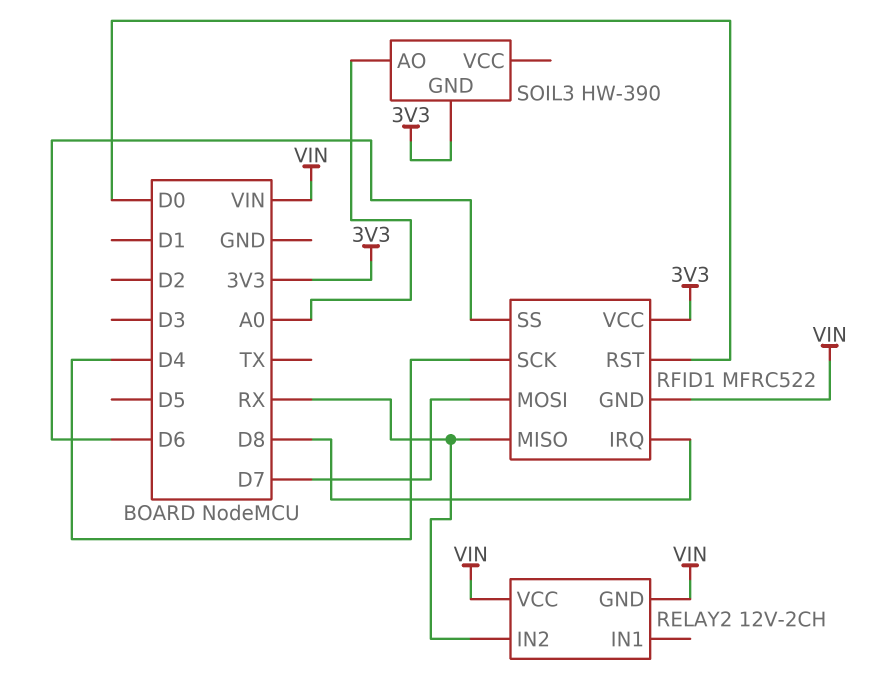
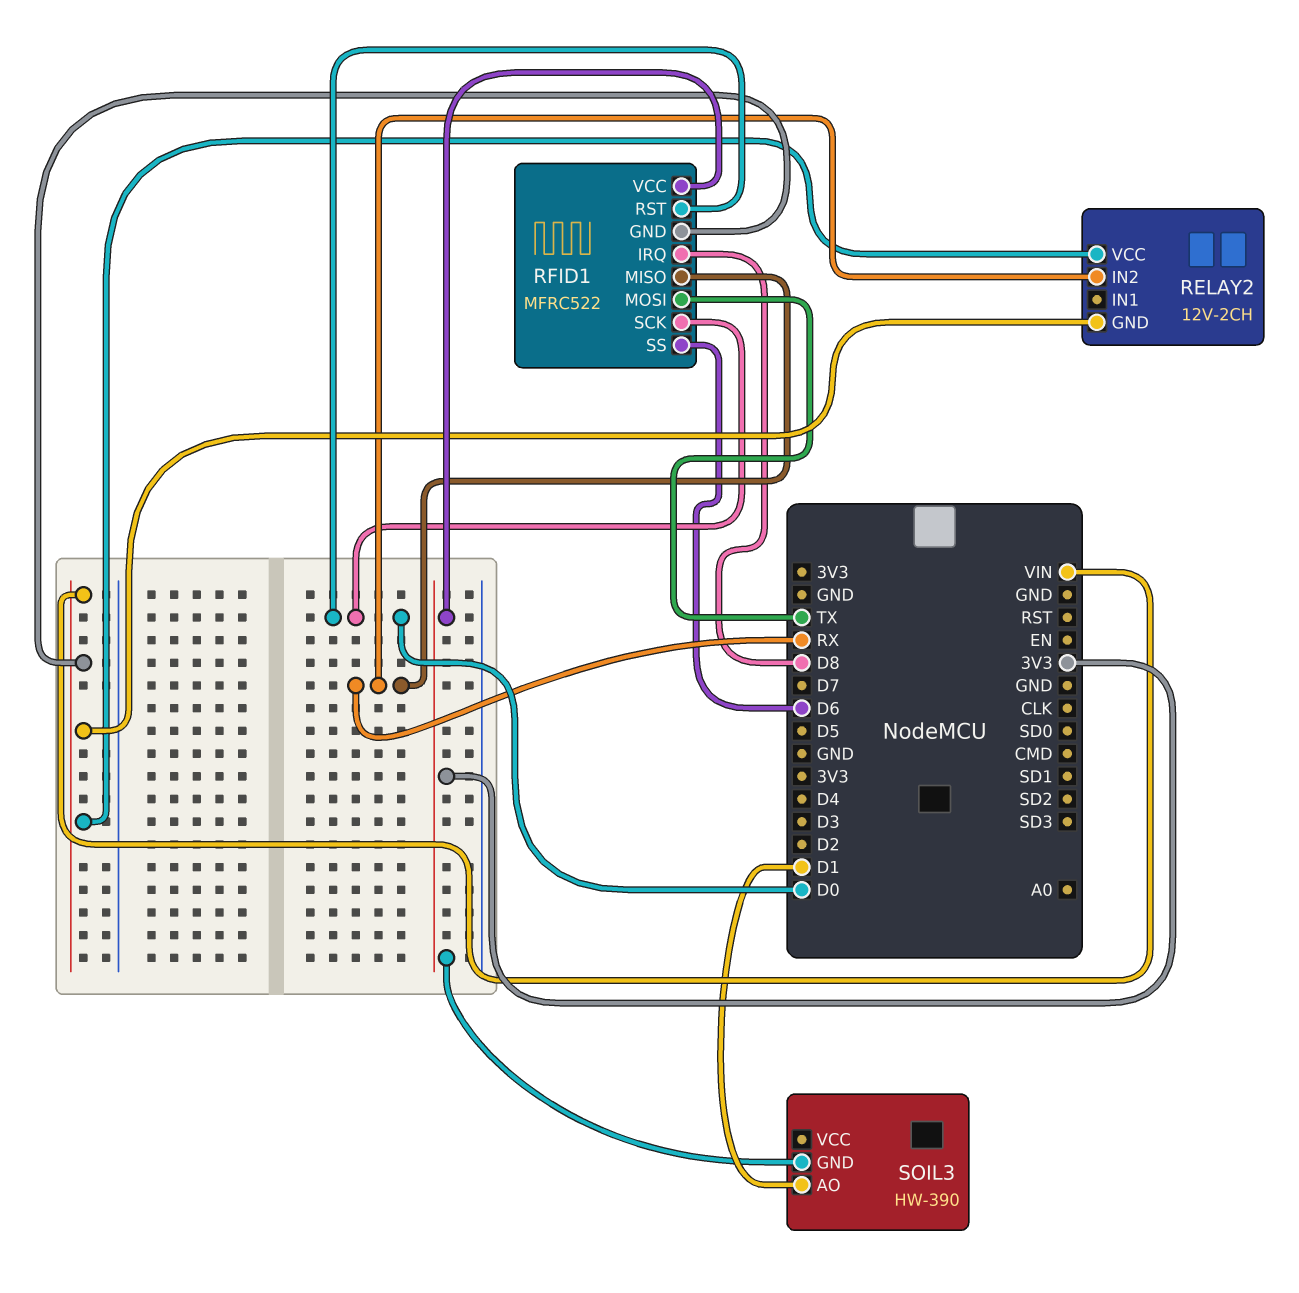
RFID1 pin MOSI: D7 -> TX
RFID1 pin SCK: D4 -> D0
SOIL3 pin AO: A0 -> D1

